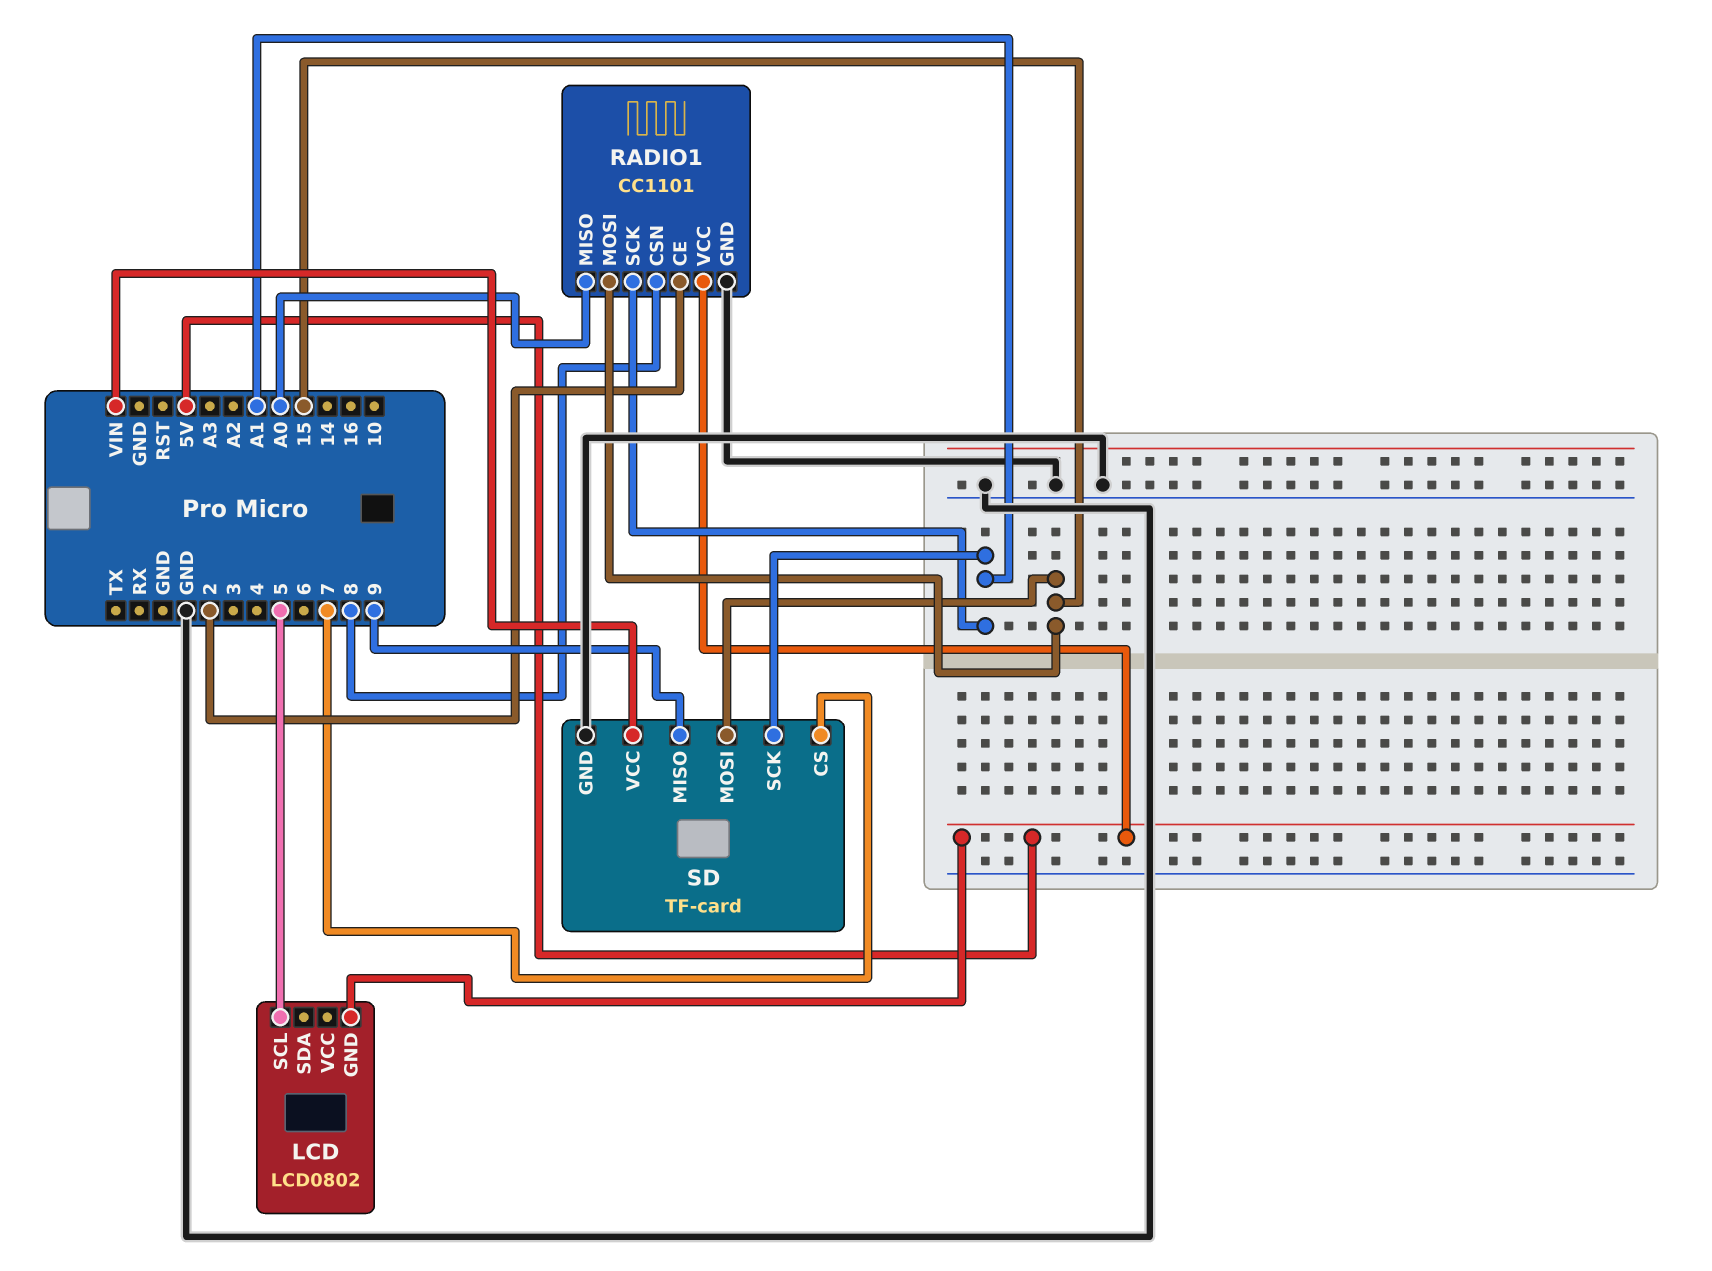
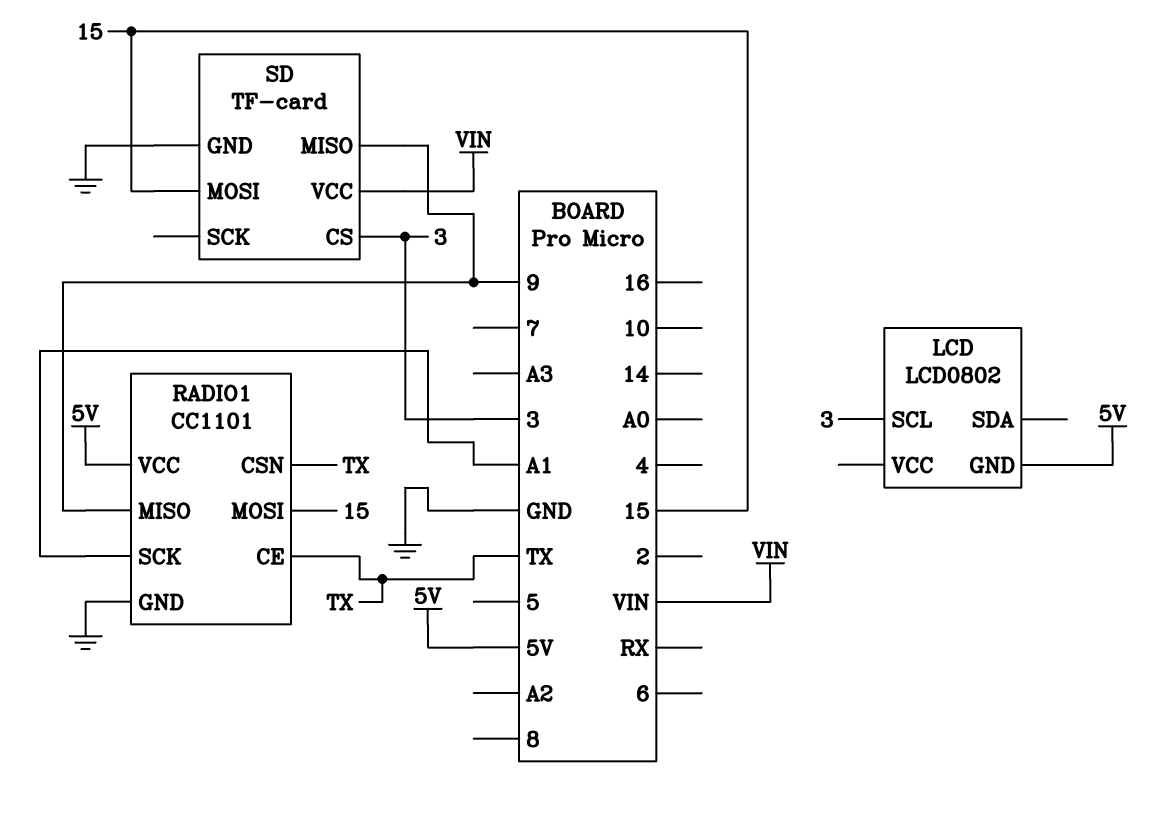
LCD pin SCL: 5 -> 3
RADIO1 pin CE: 2 -> TX
RADIO1 pin CSN: 8 -> TX
RADIO1 pin MISO: A0 -> 9
SD pin CS: 7 -> 3
SD pin SCK: A1 -> none

